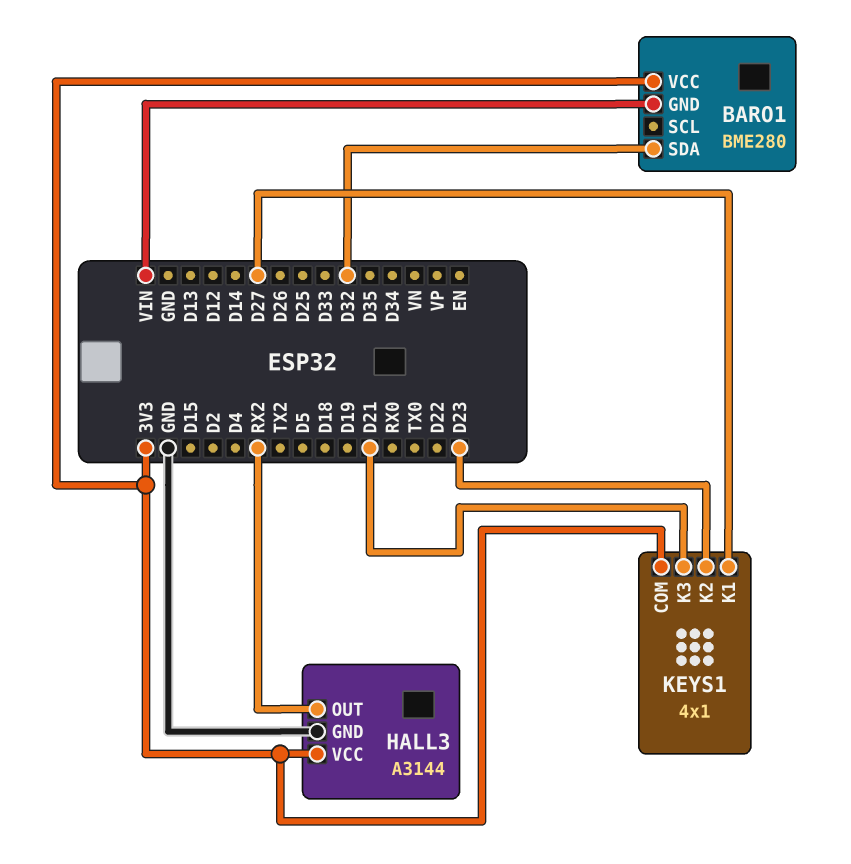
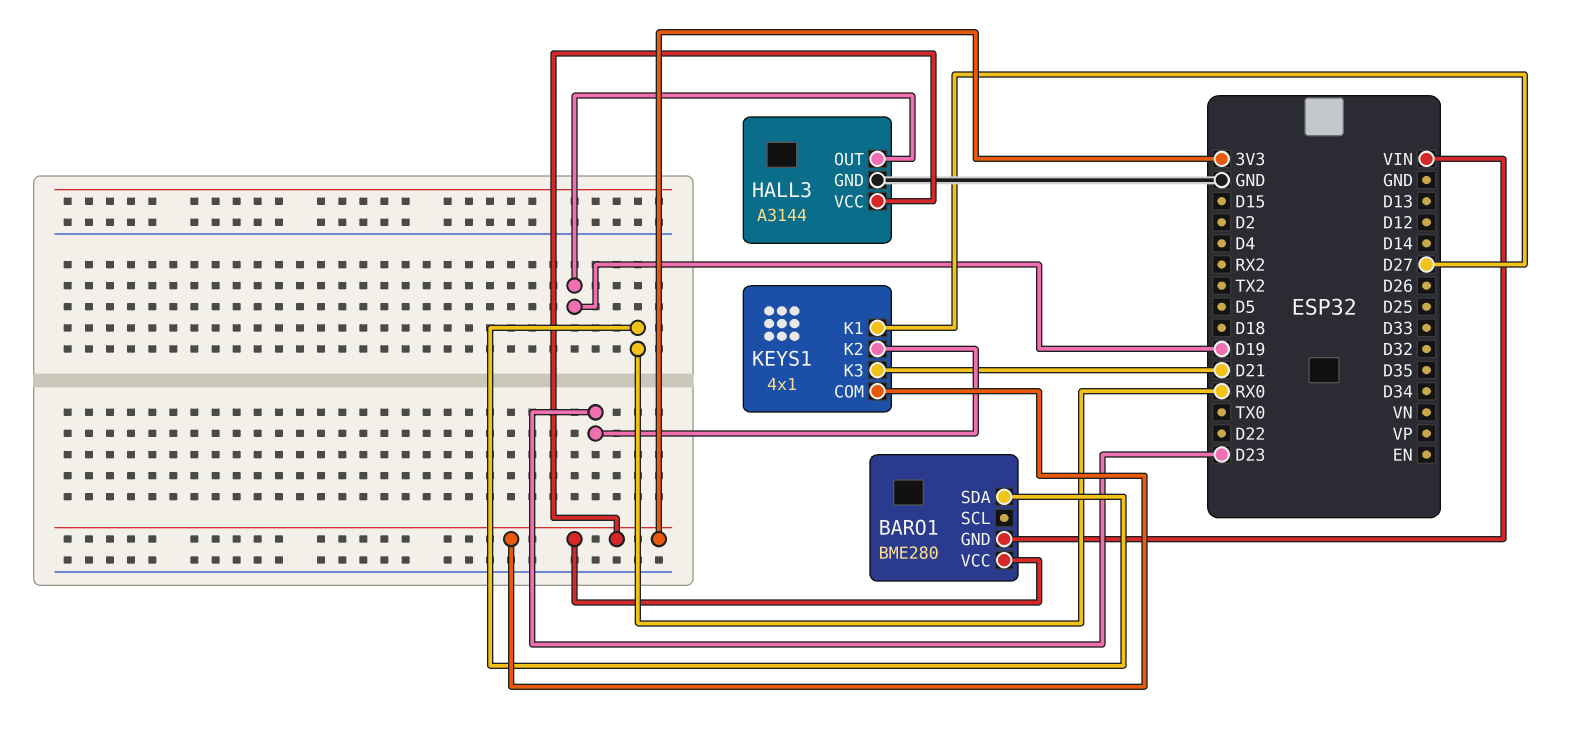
BARO1 pin SDA: D32 -> RX0
HALL3 pin OUT: RX2 -> D19

